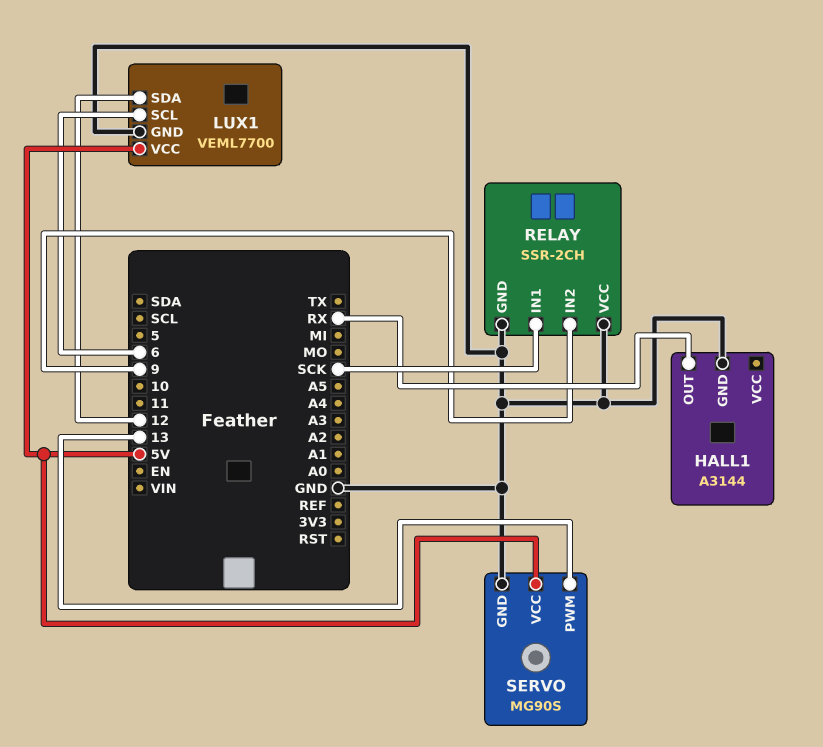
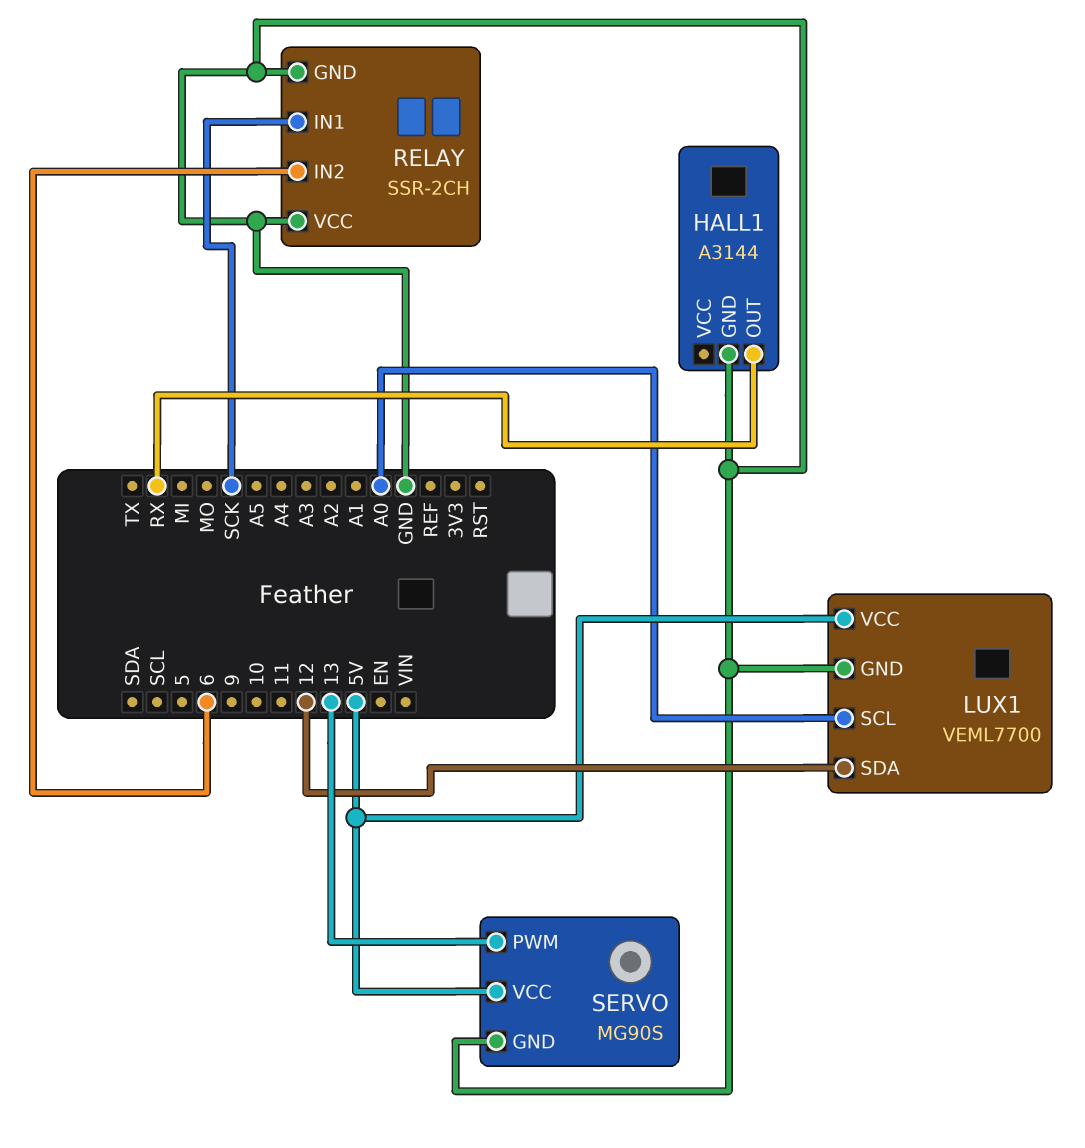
LUX1 pin SCL: 6 -> A0
RELAY pin IN2: 9 -> 6

